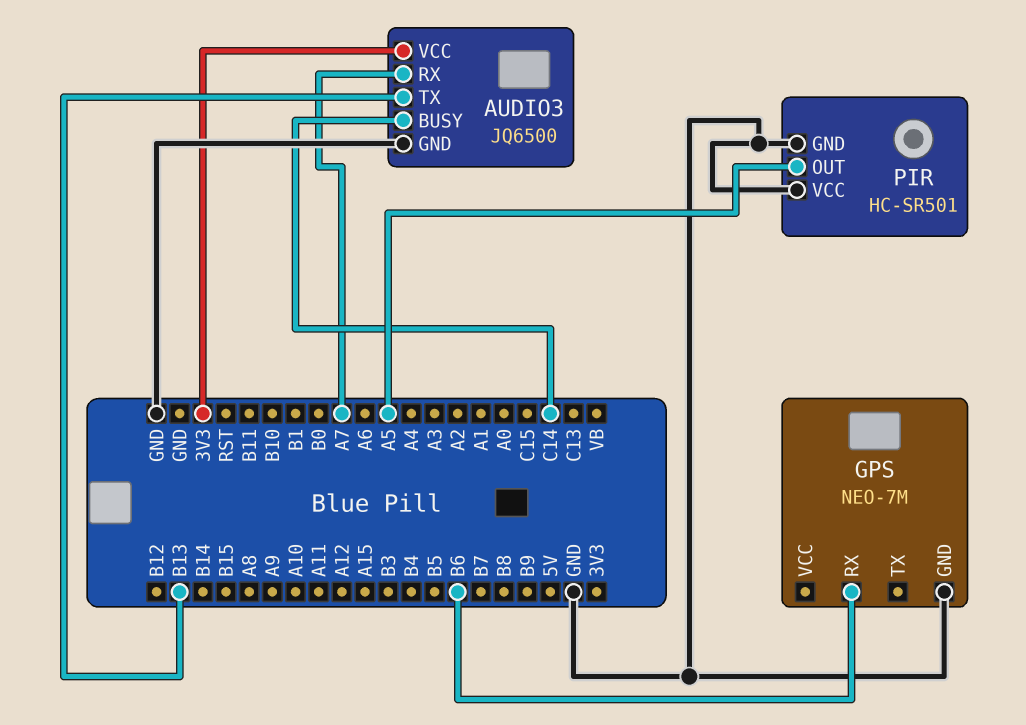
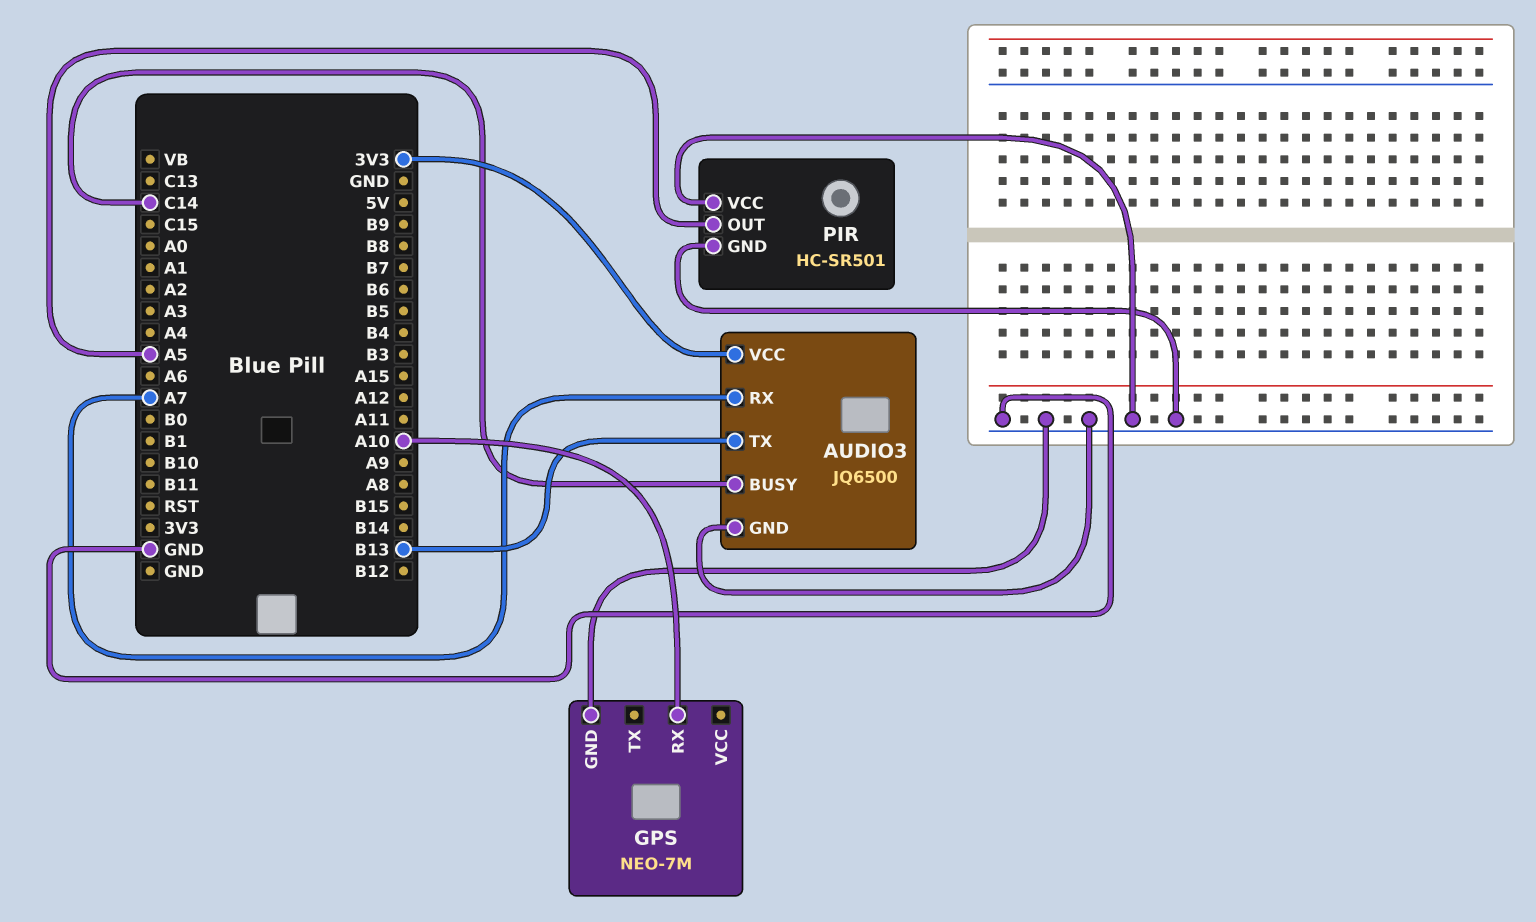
GPS pin RX: B6 -> A10

